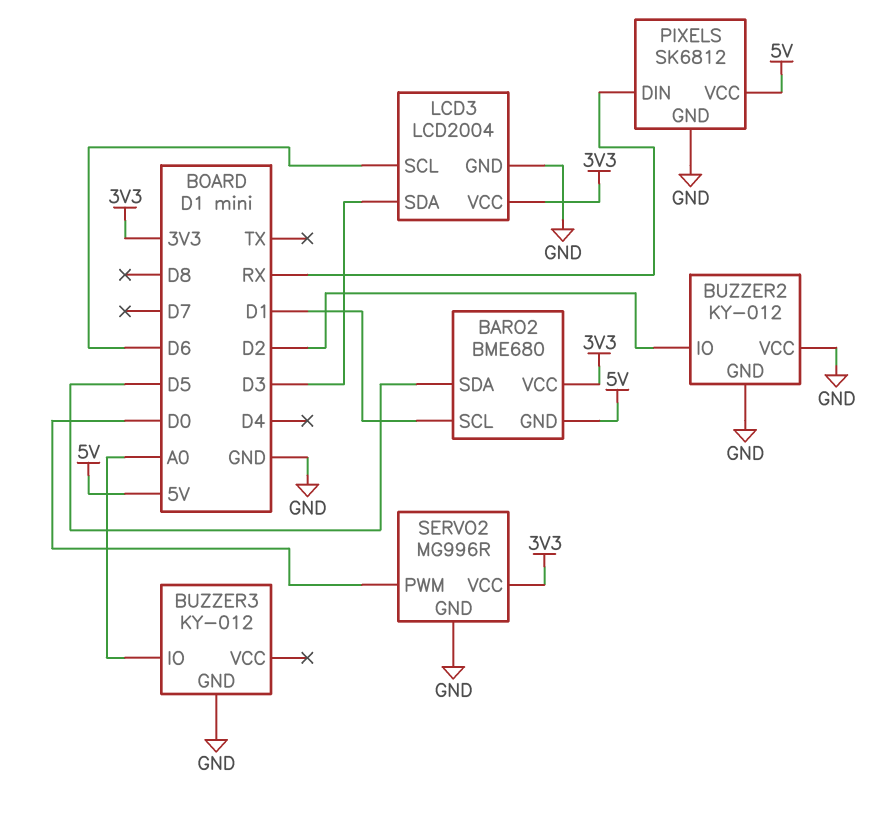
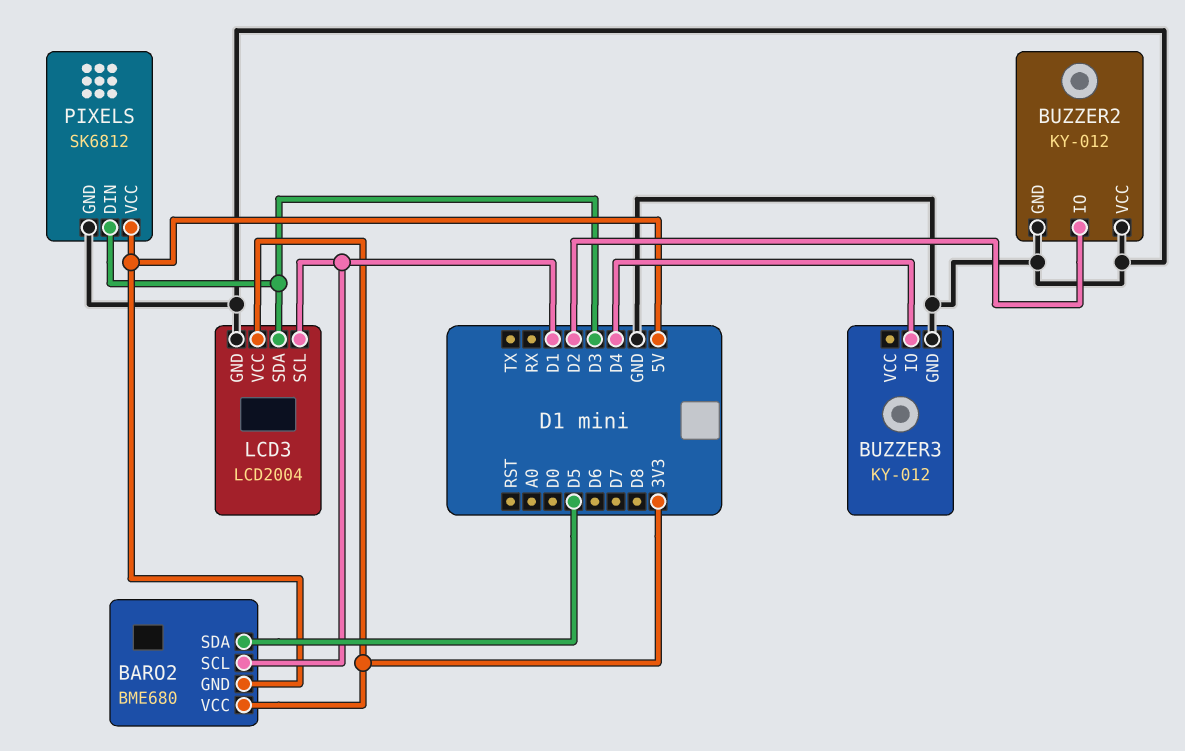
BUZZER3 pin IO: A0 -> D4
LCD3 pin SCL: D6 -> D1
PIXELS pin DIN: RX -> D3
SERVO2: MG996R -> none
SERVO2 pin GND: GND -> none
SERVO2 pin PWM: D0 -> none
SERVO2 pin VCC: 3V3 -> none

